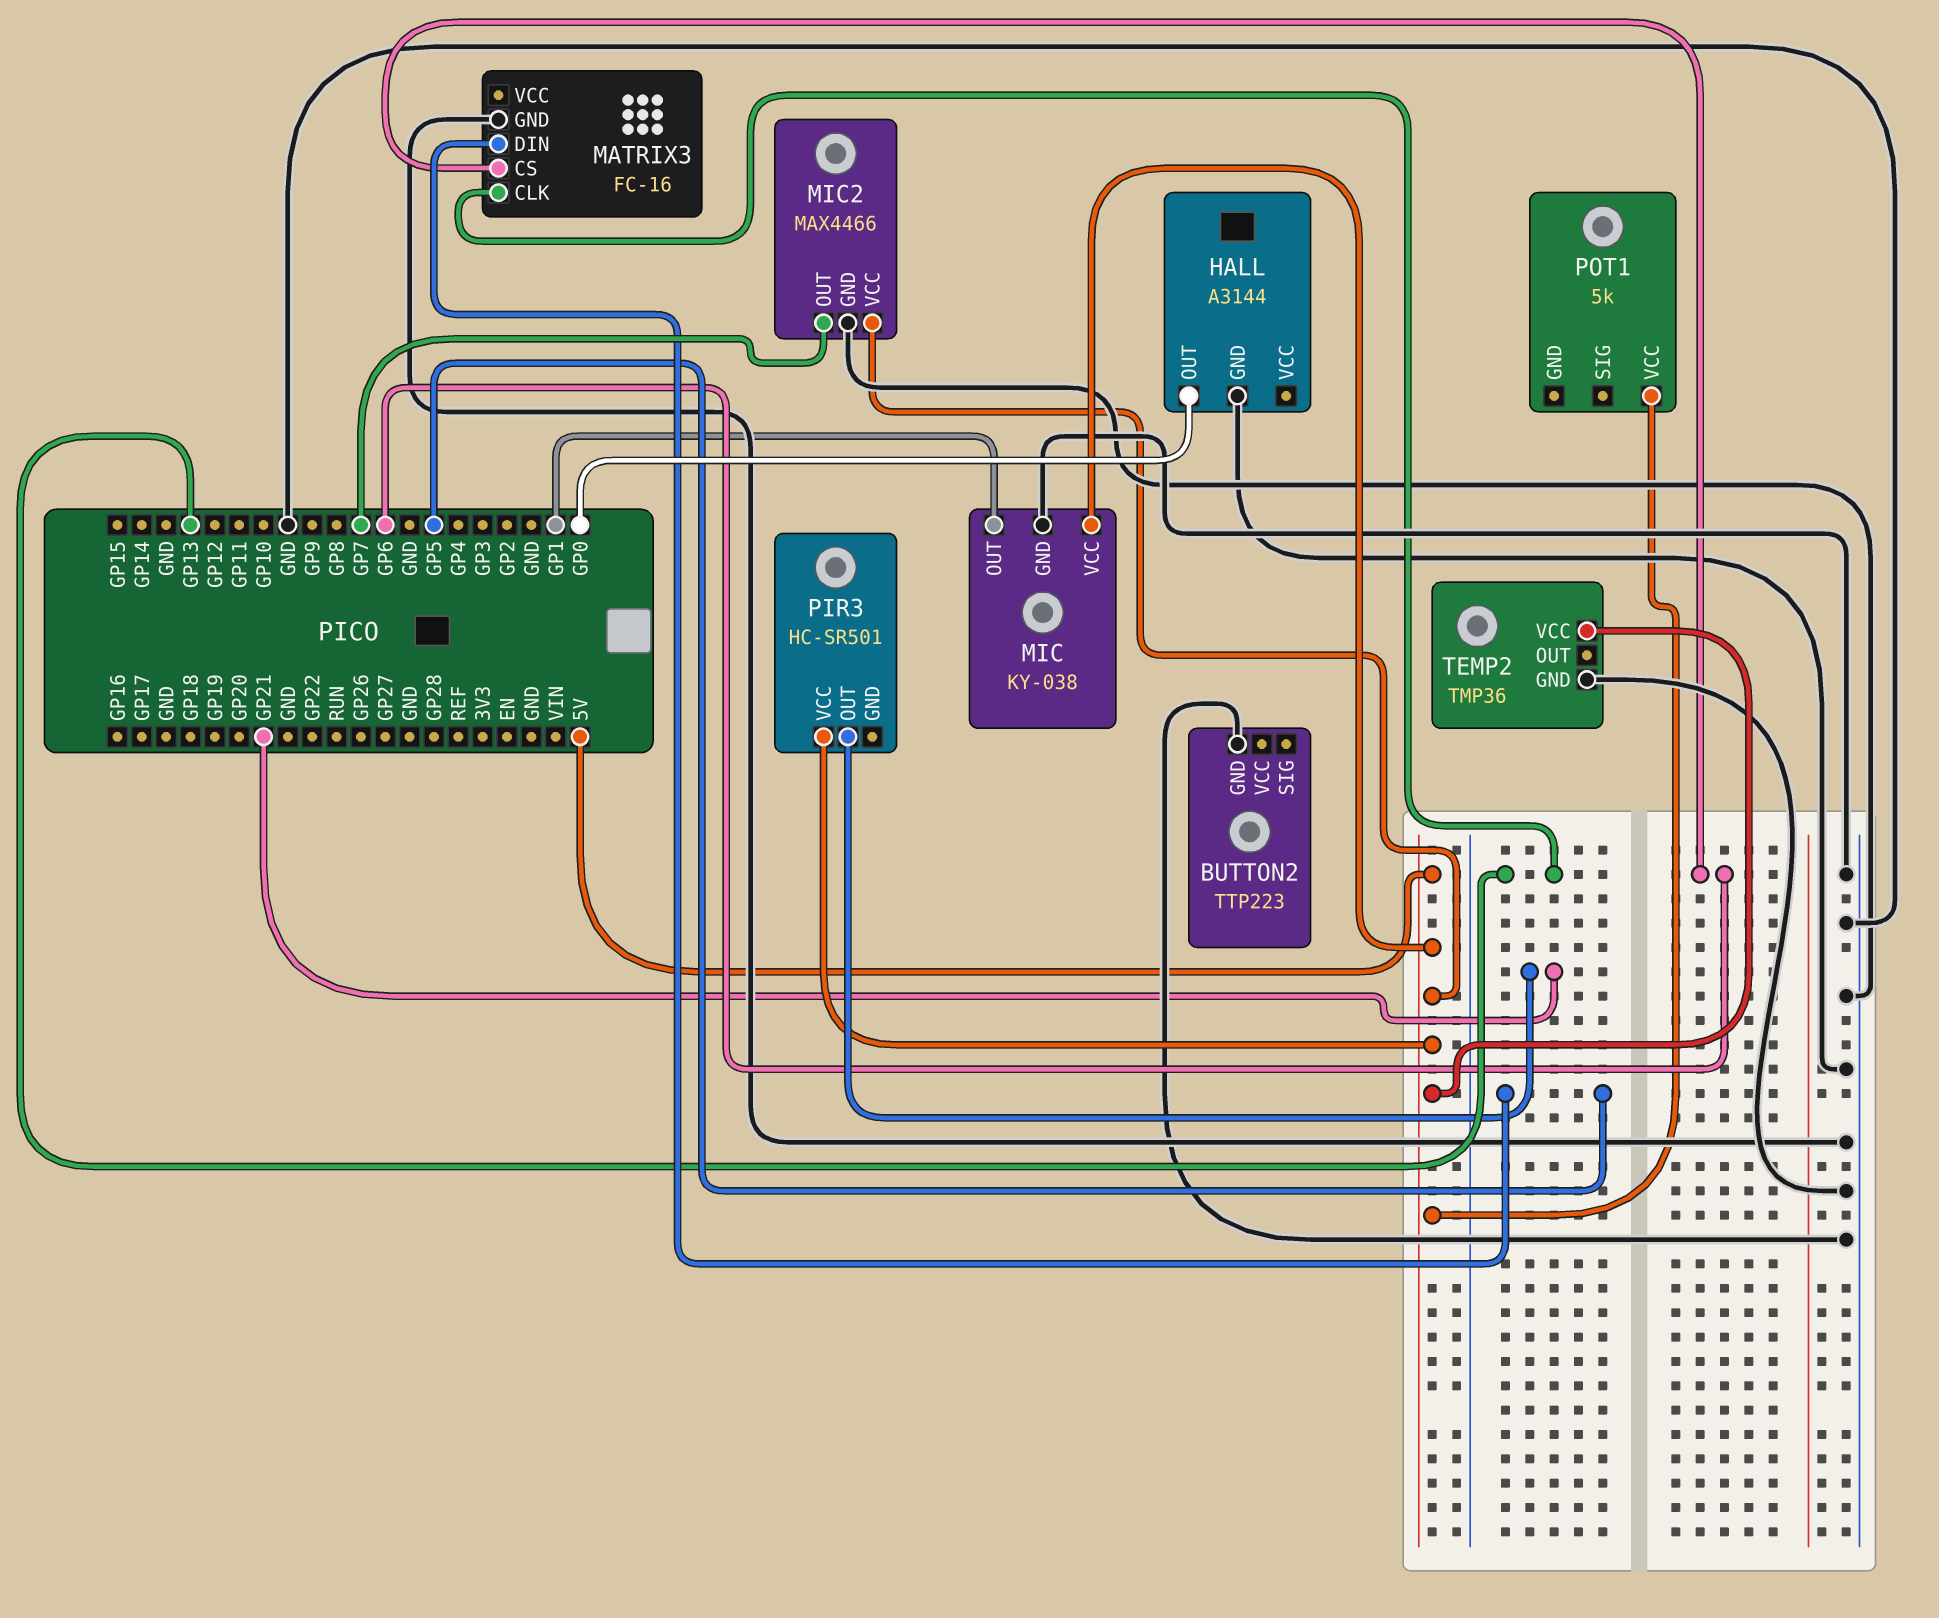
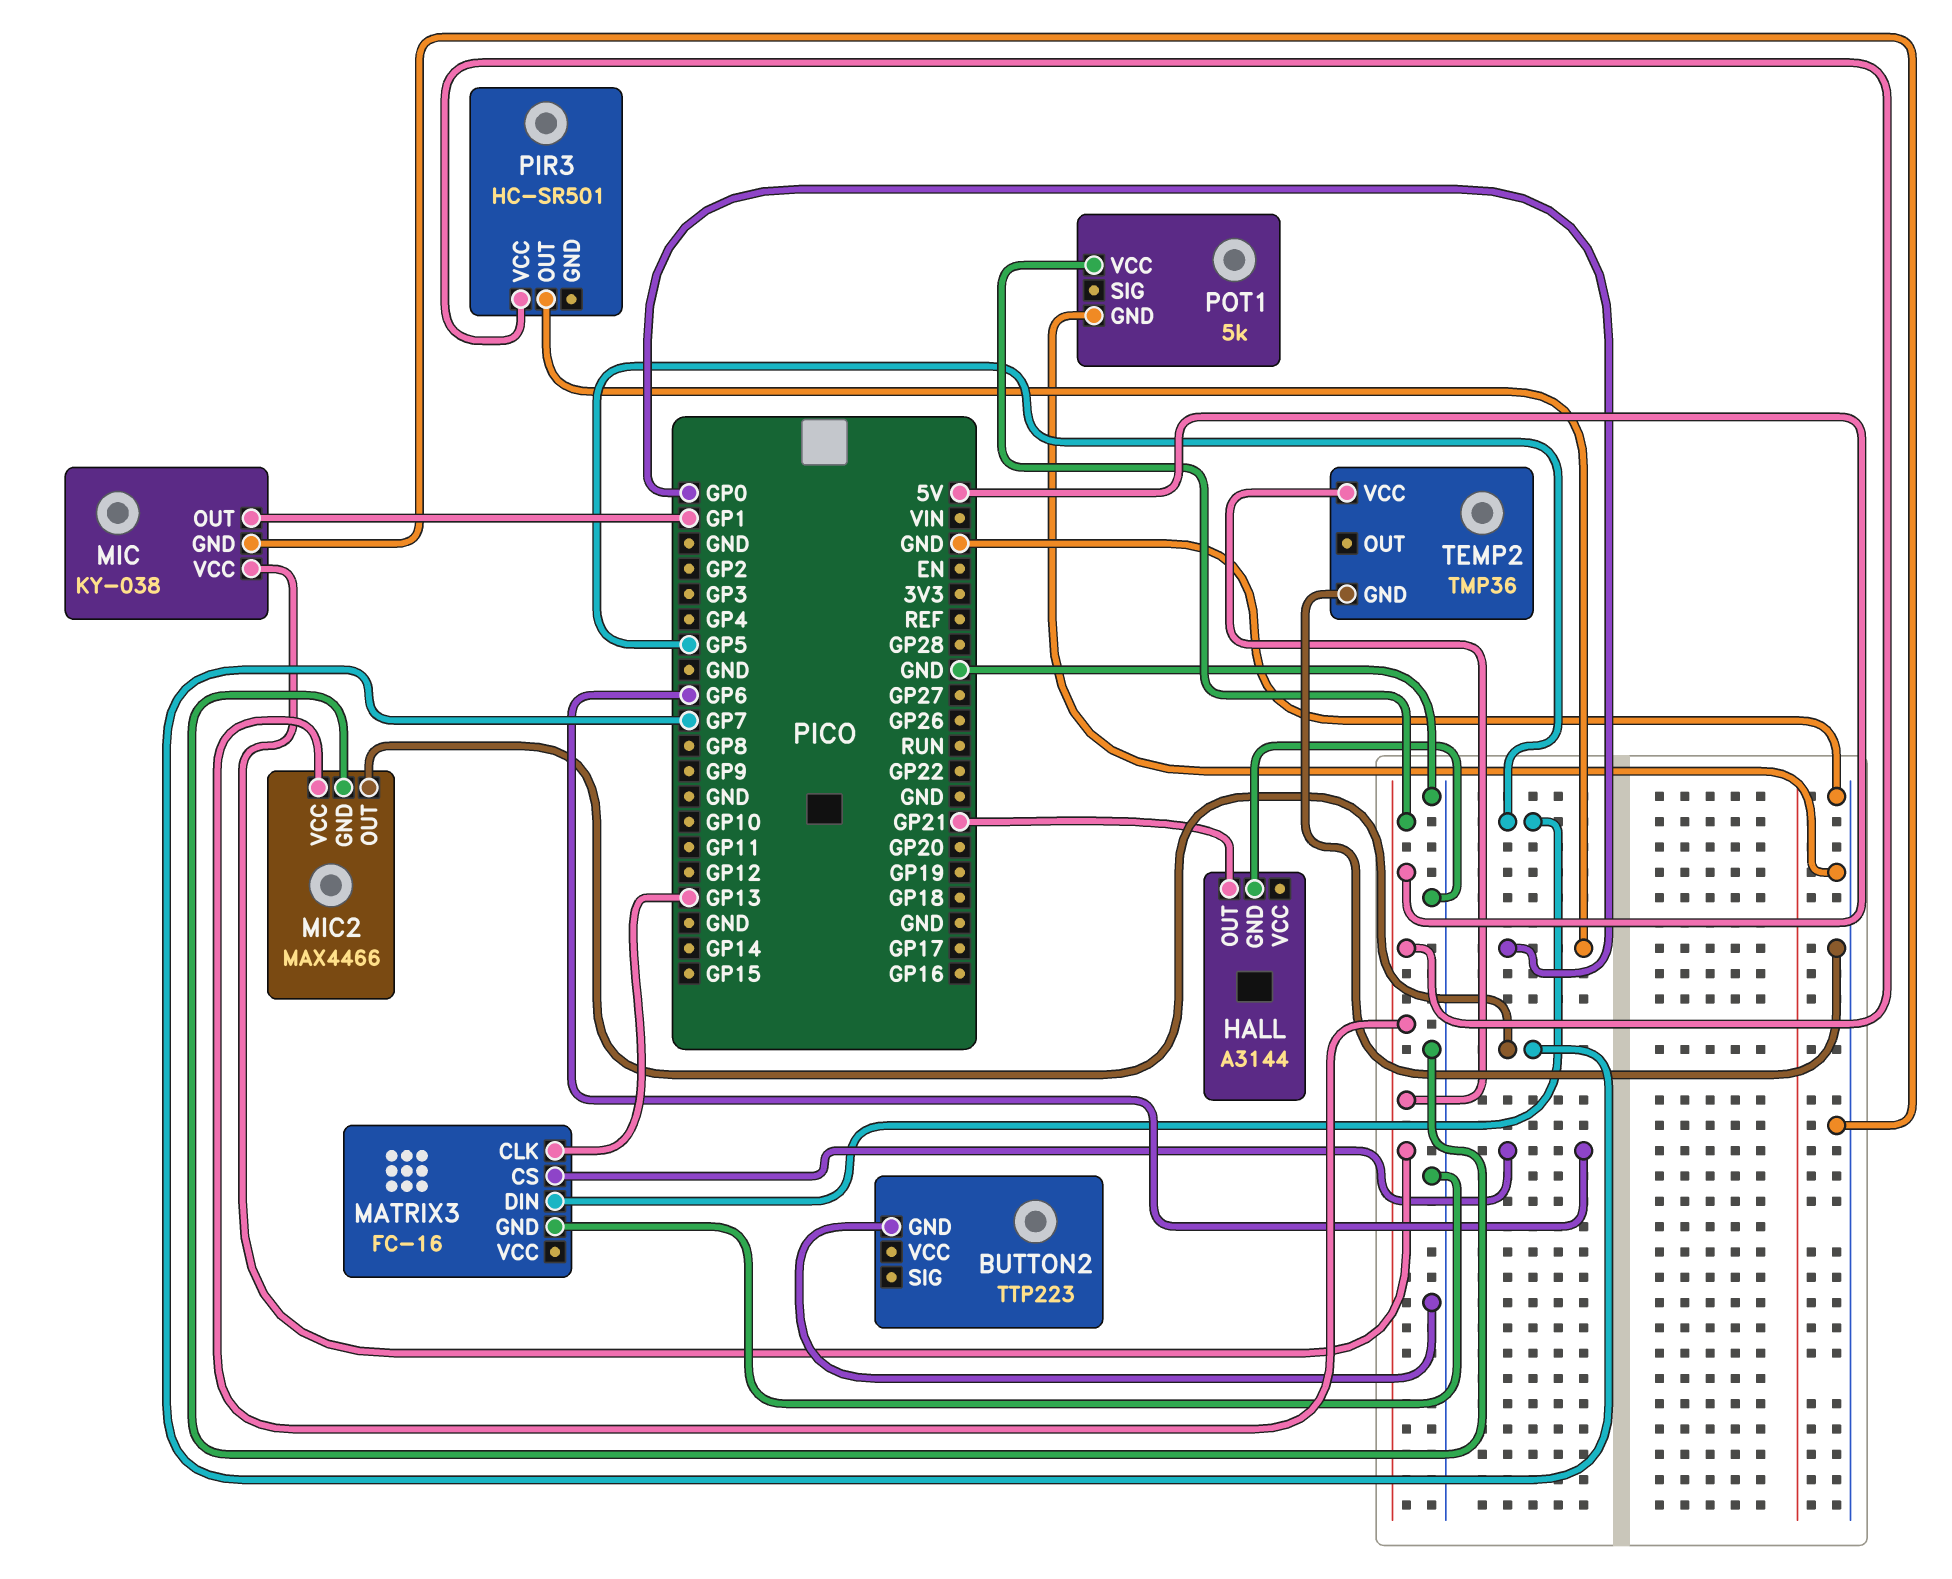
HALL pin OUT: GP0 -> GP21
PIR3 pin OUT: GP21 -> GP0
POT1 pin GND: none -> GND

